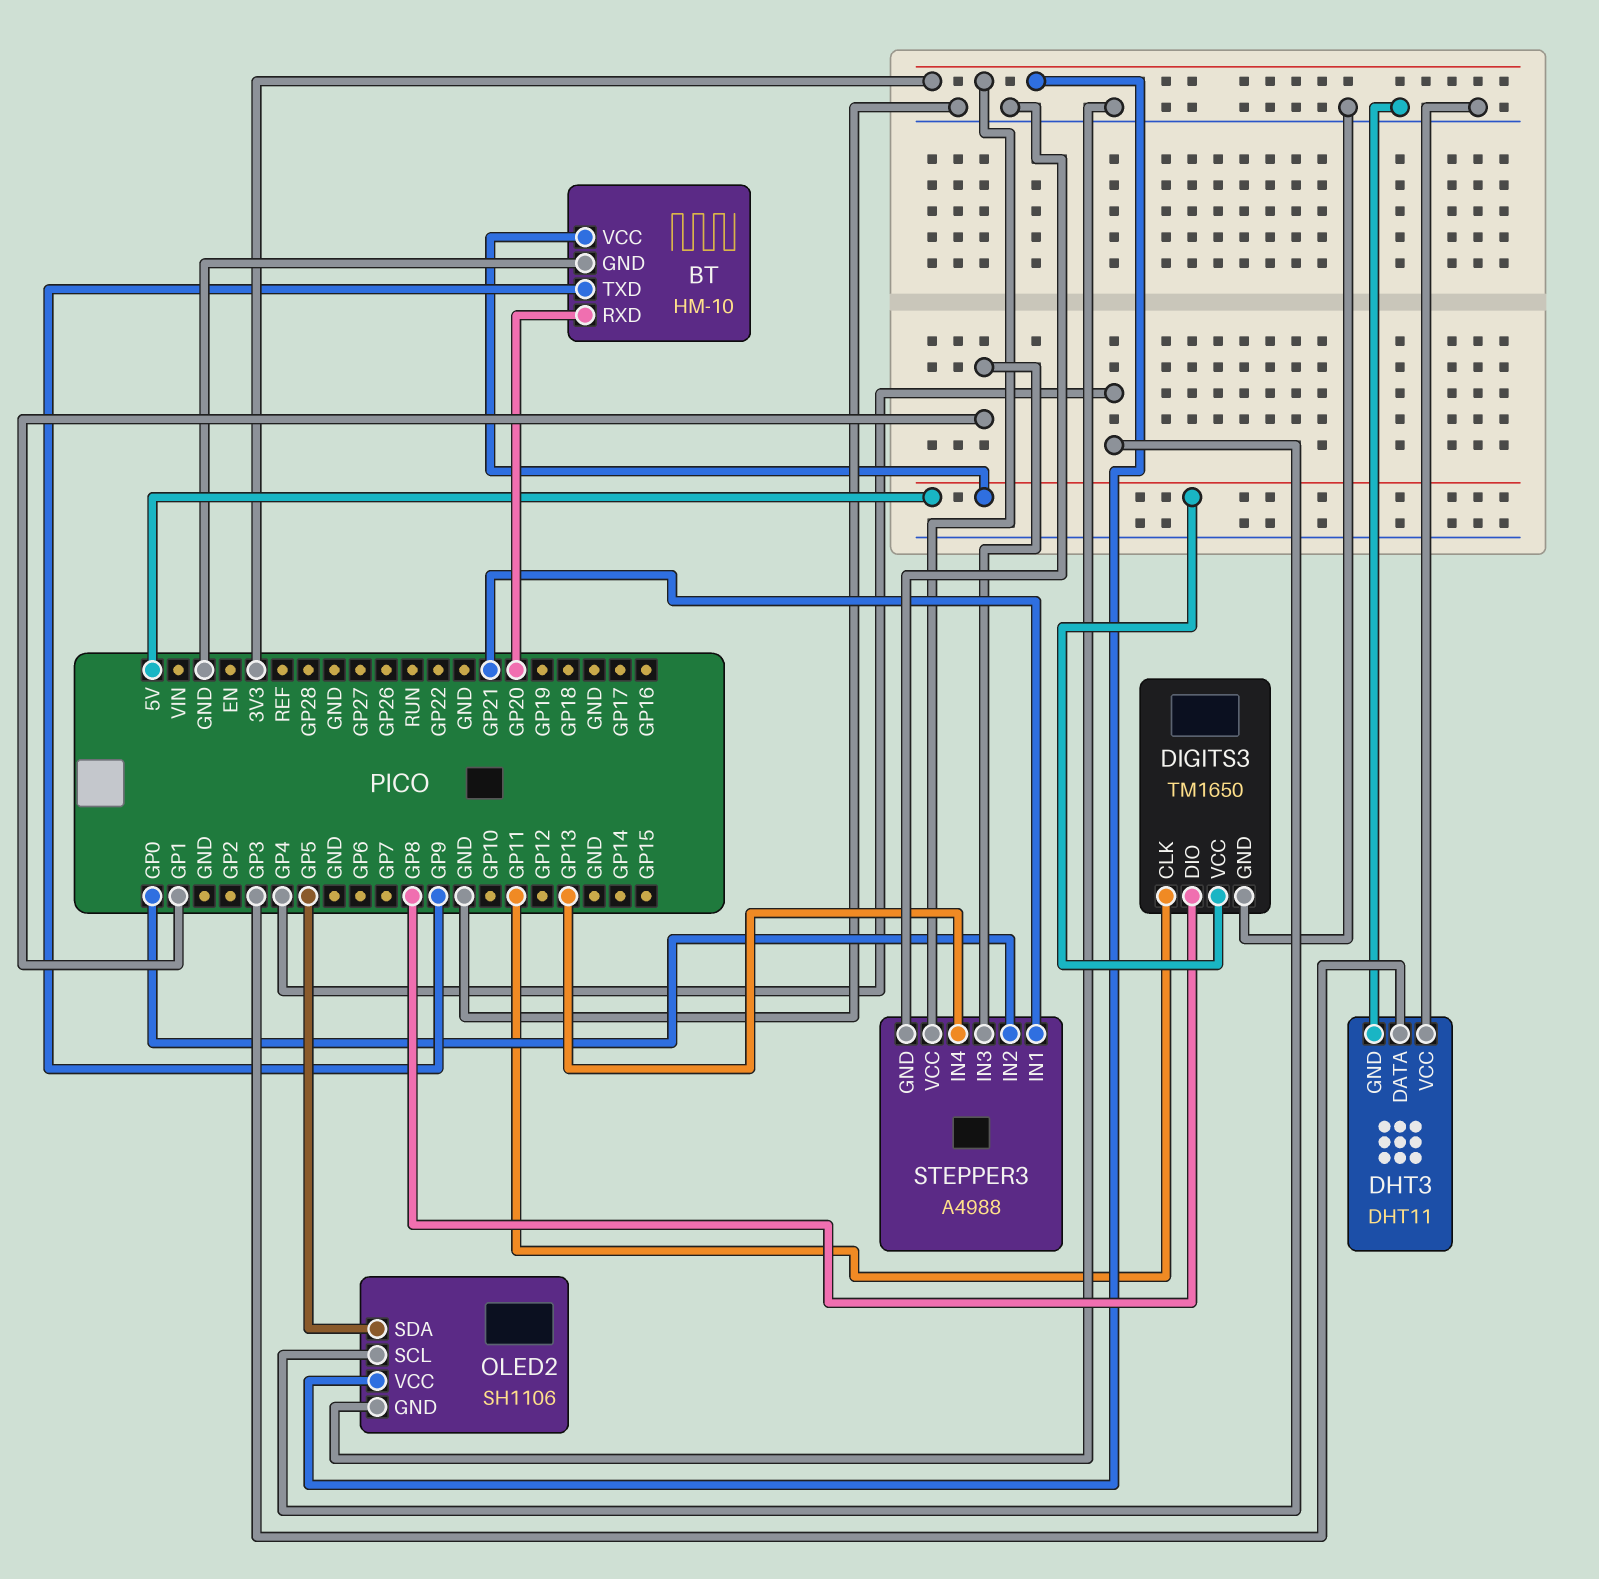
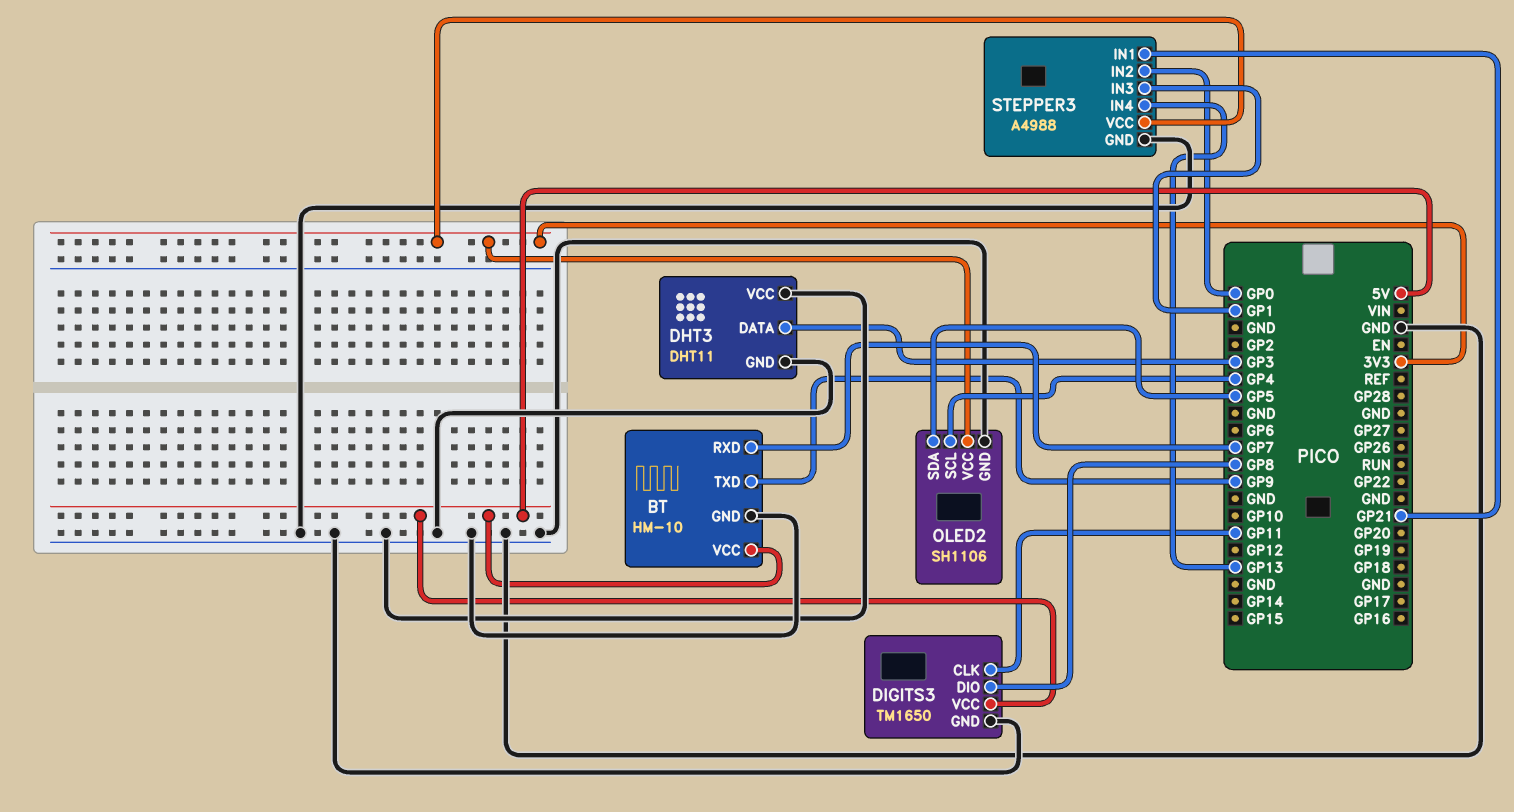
BT pin RXD: GP20 -> GP7

